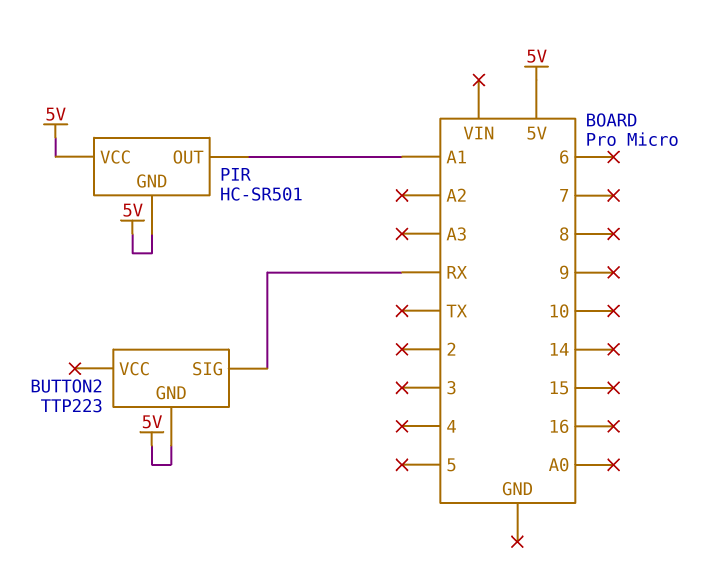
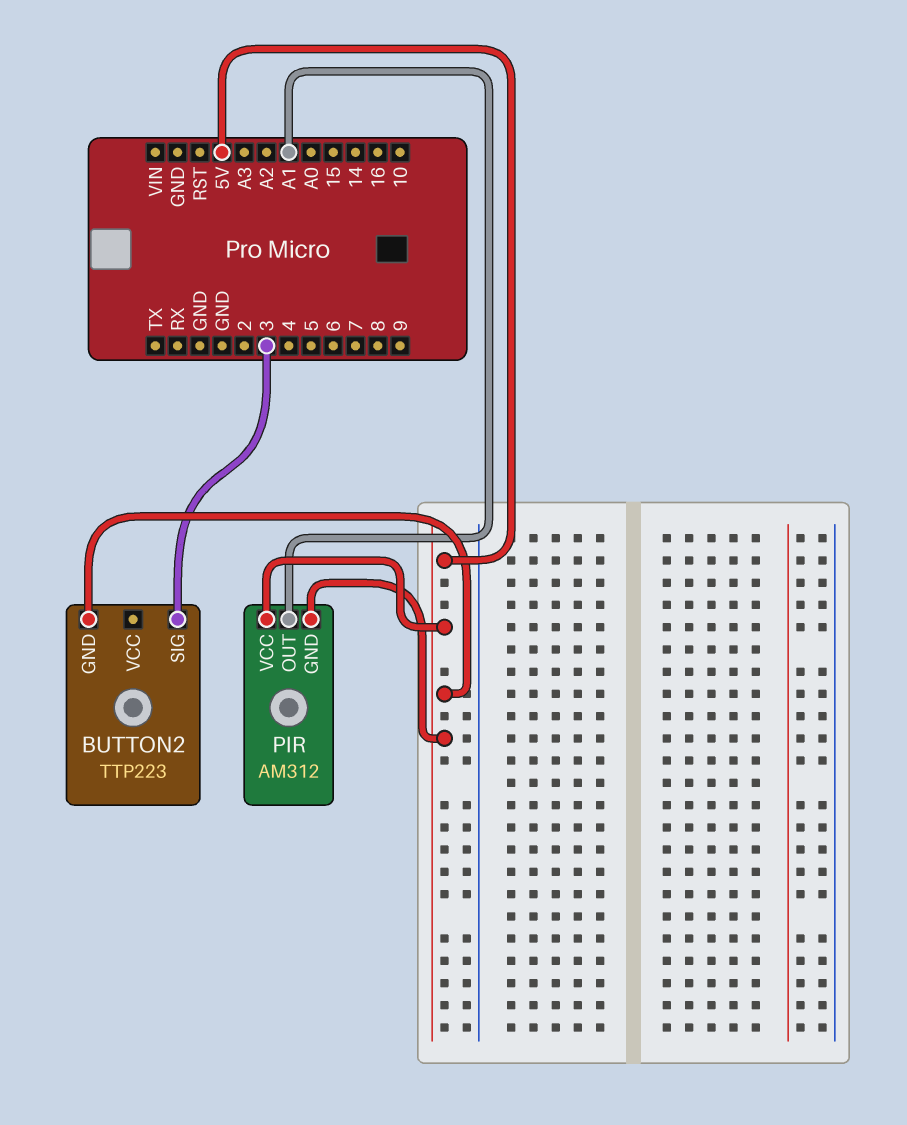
BUTTON2 pin SIG: RX -> 3
PIR: HC-SR501 -> AM312

